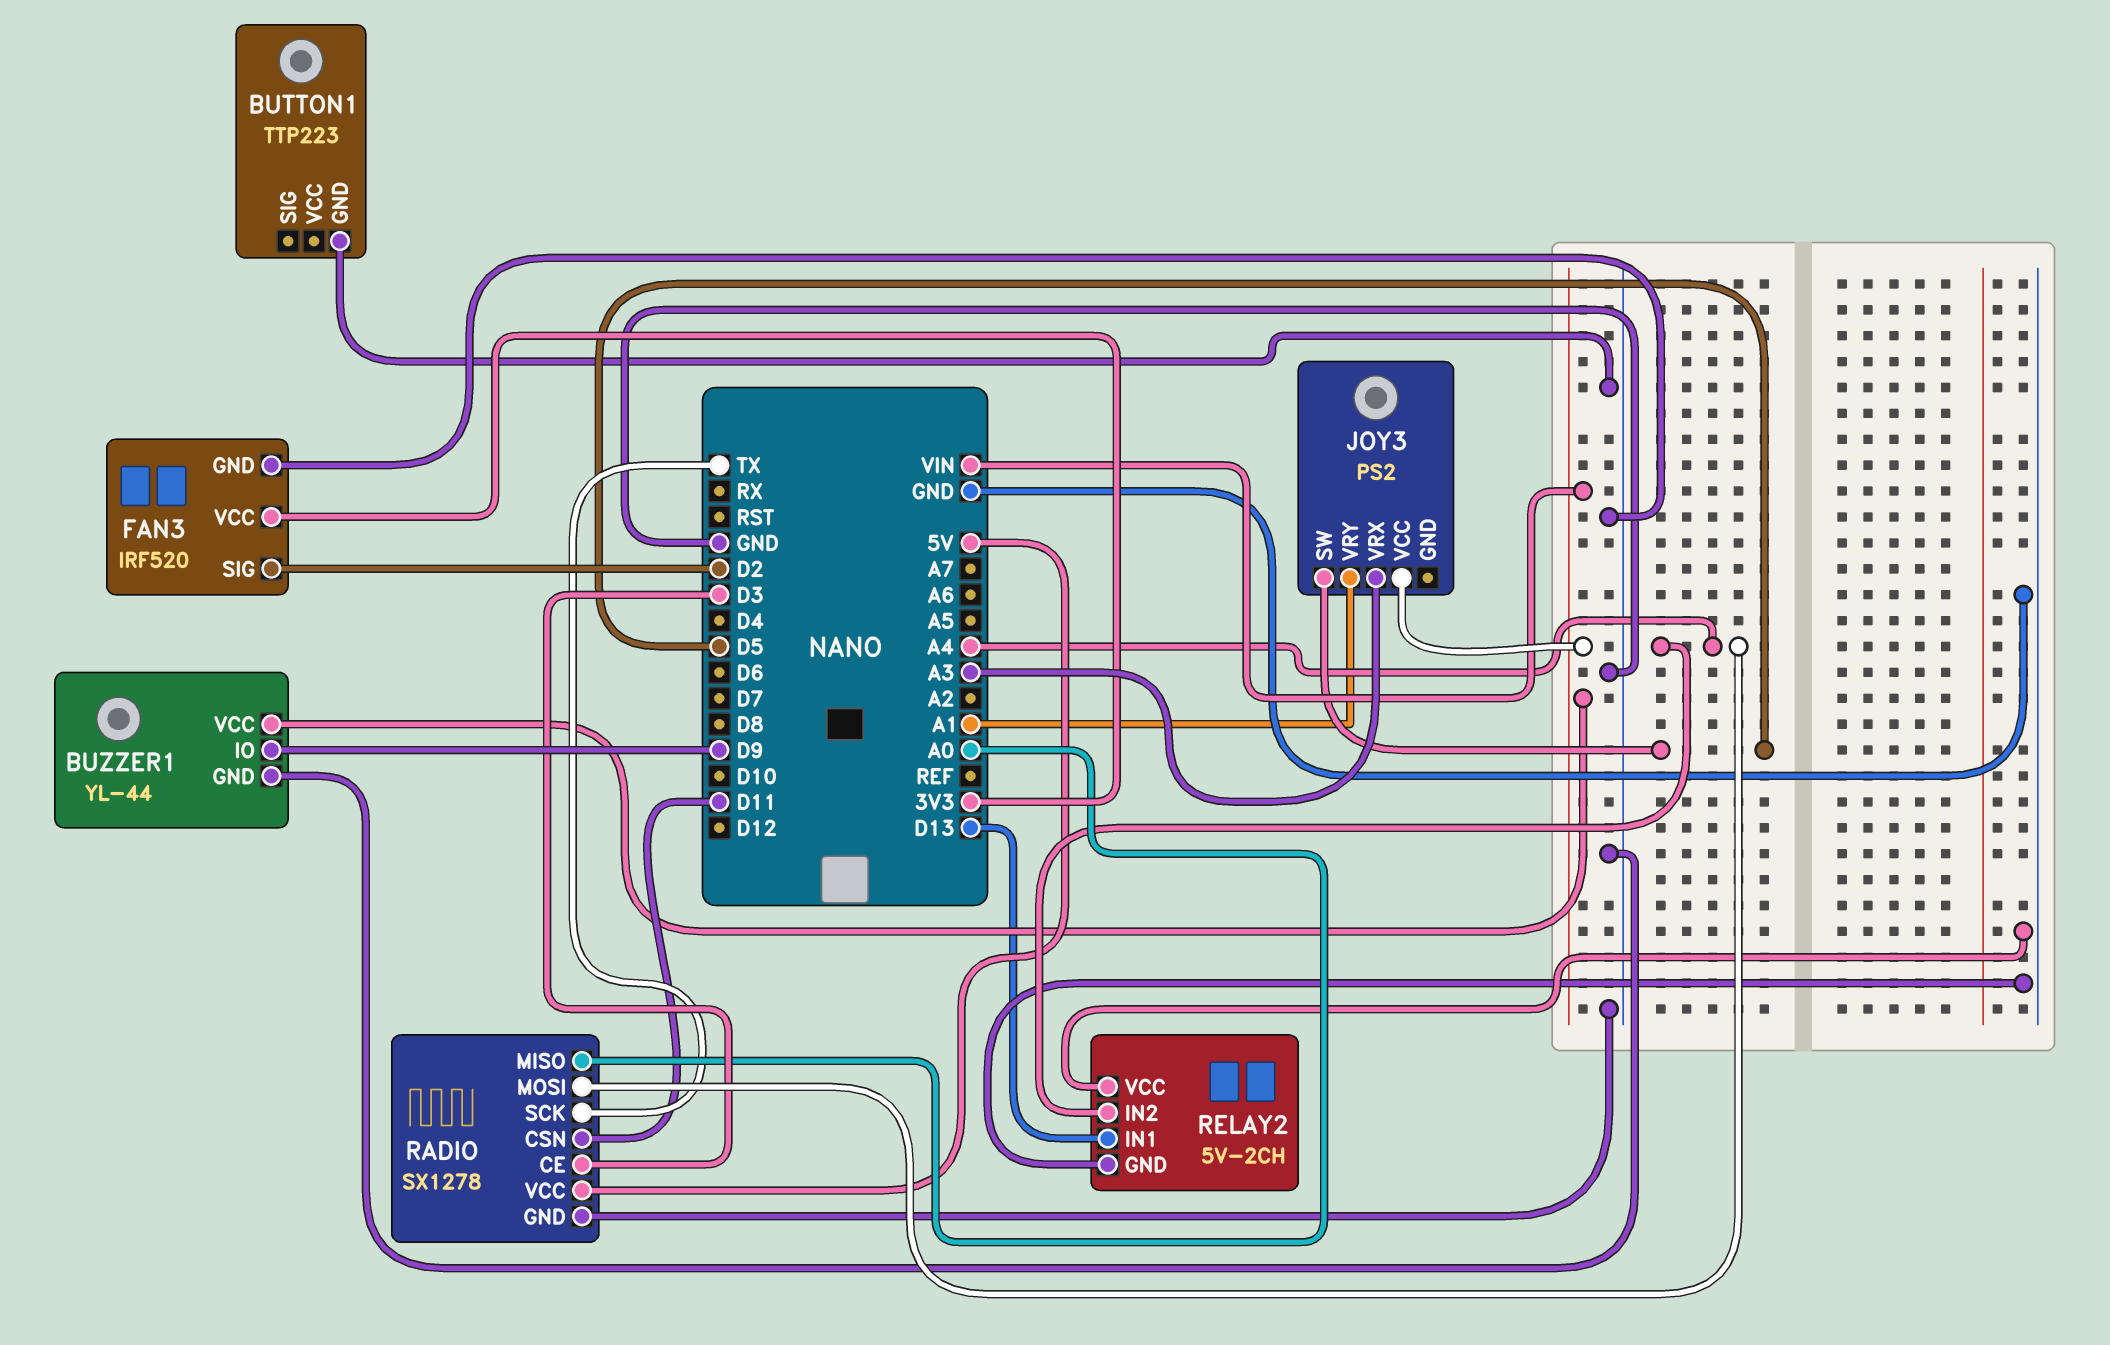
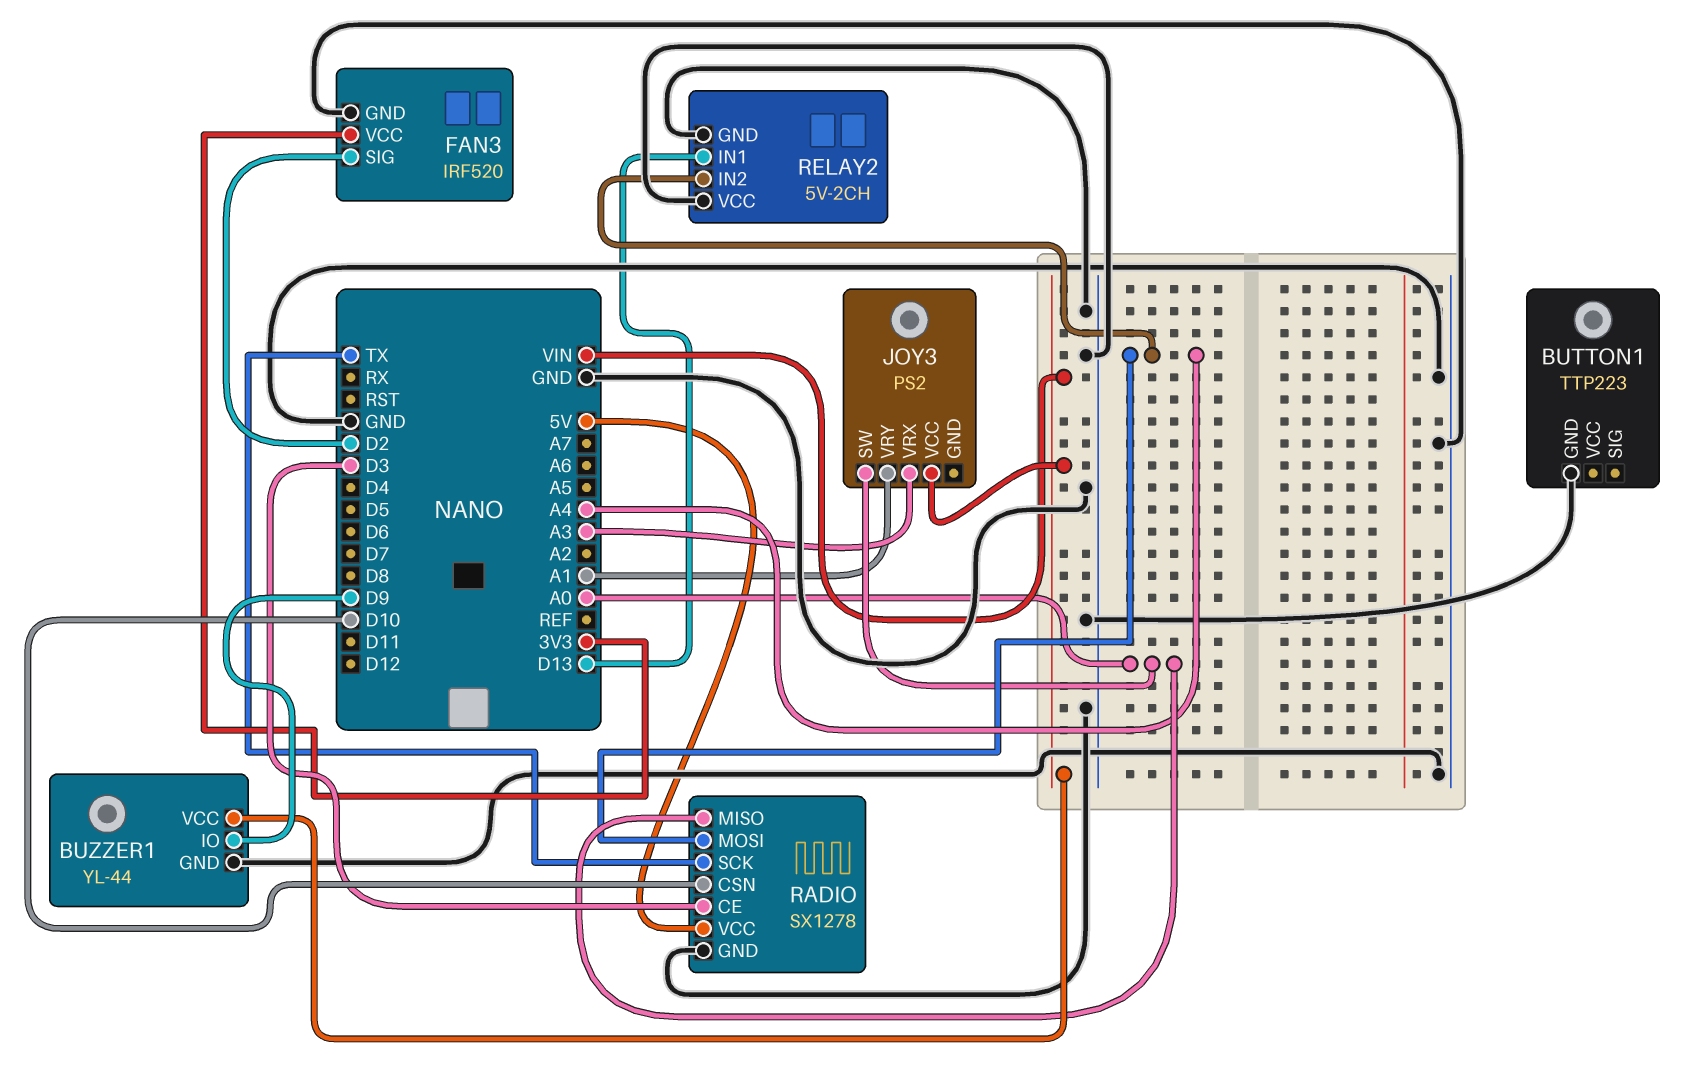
JOY3 pin SW: D5 -> A0
RADIO pin CSN: D11 -> D10

